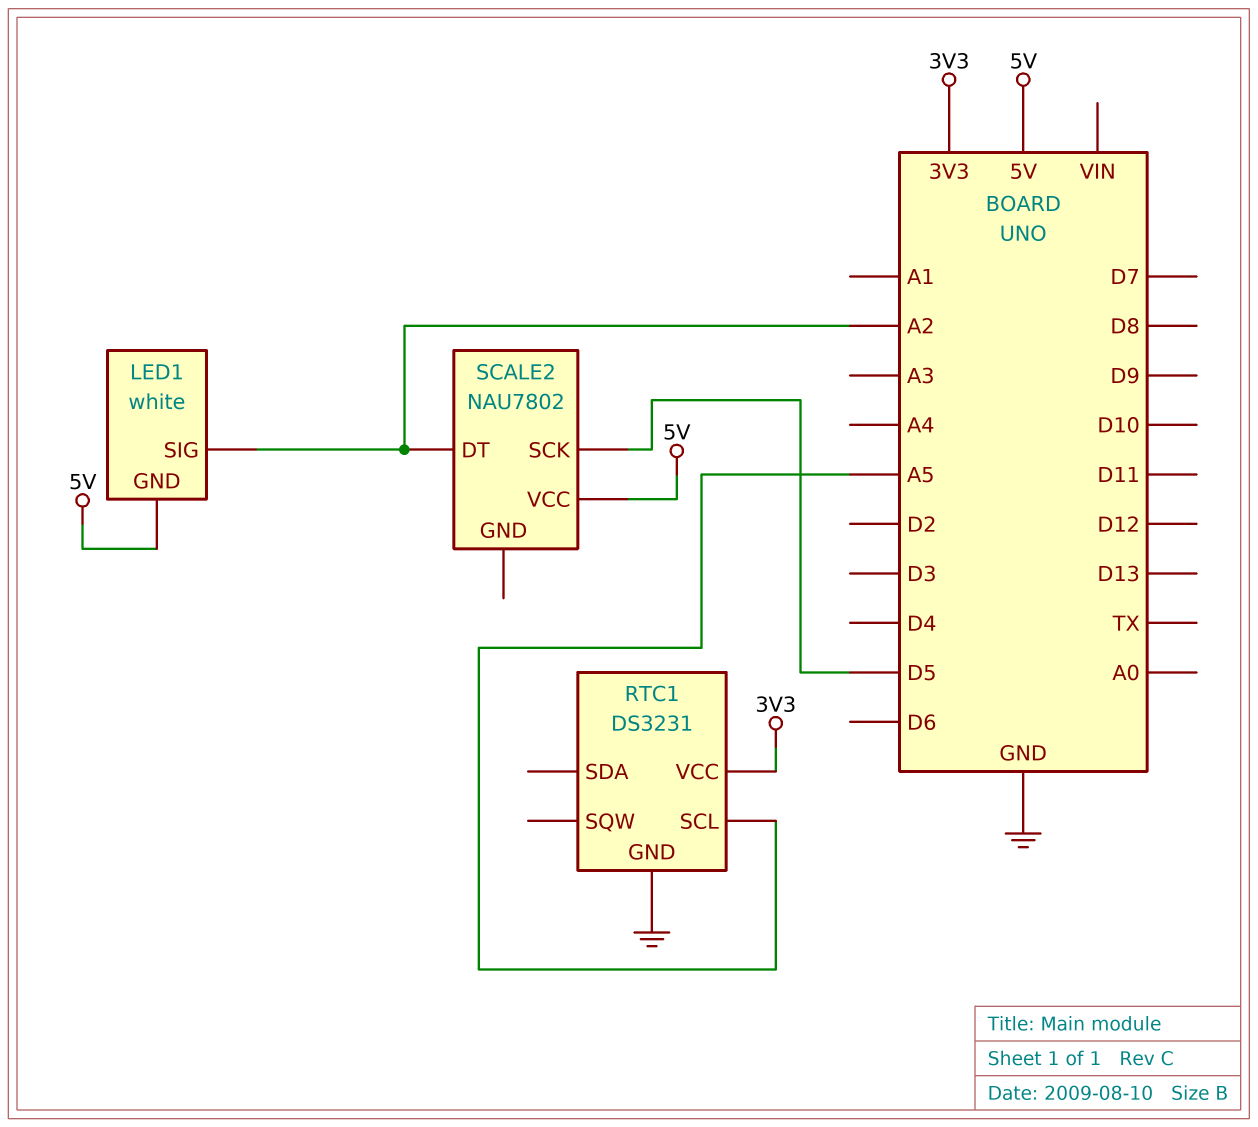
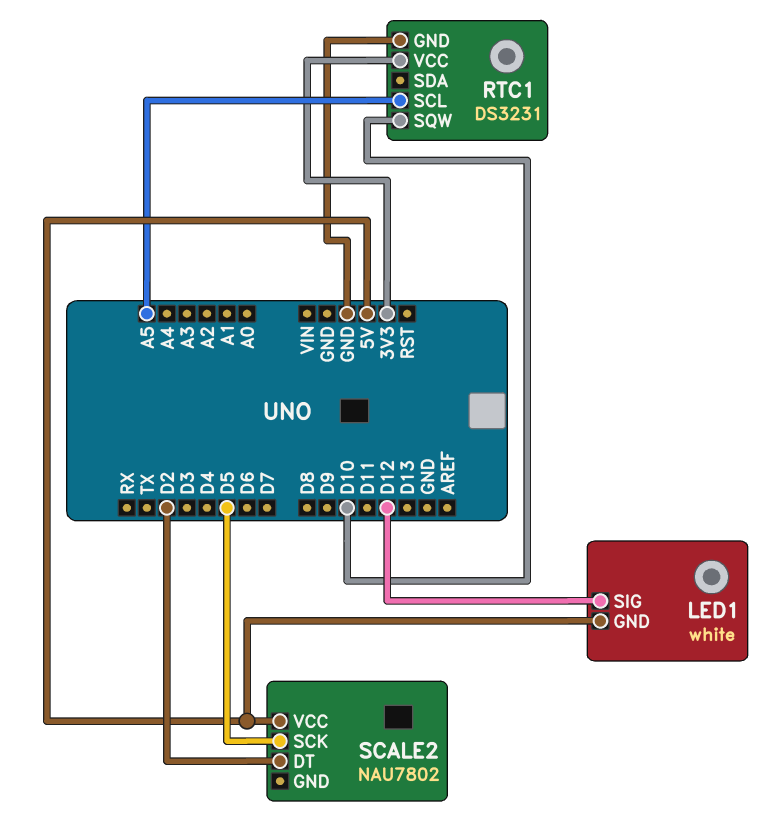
LED1 pin SIG: A2 -> D12
RTC1 pin SQW: none -> D10
SCALE2 pin DT: A2 -> D2

